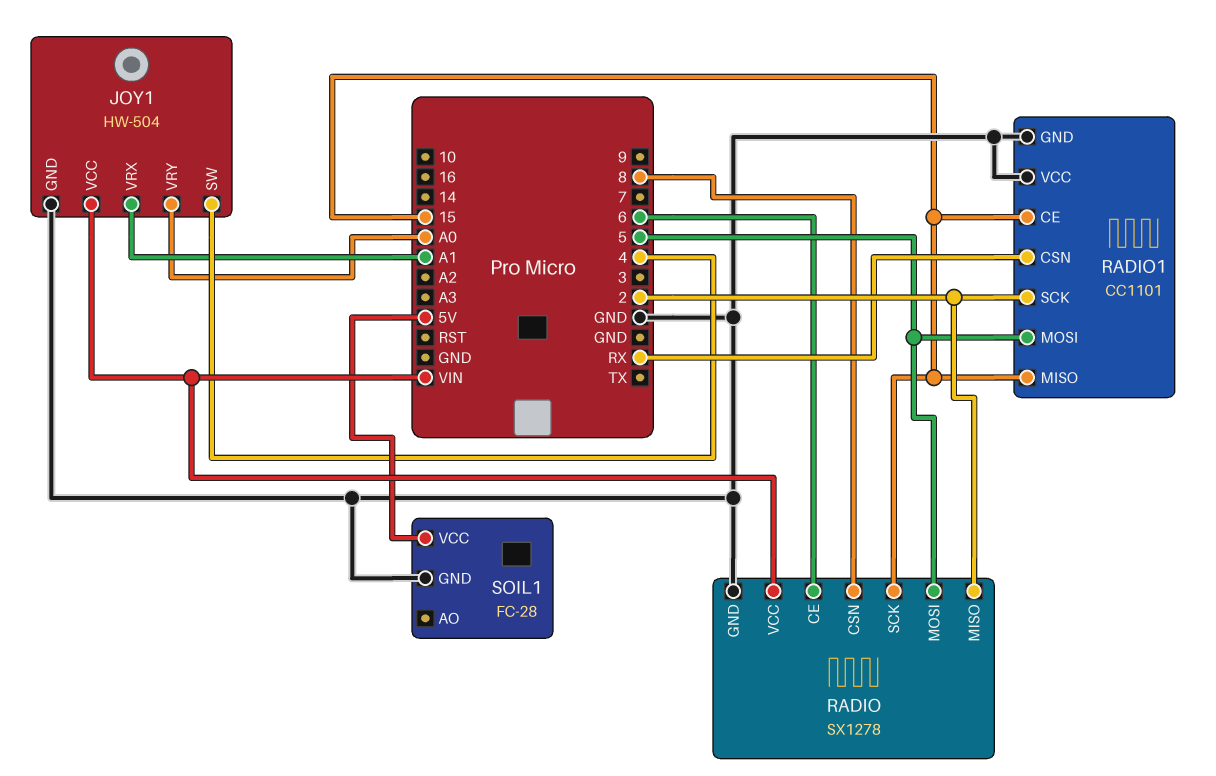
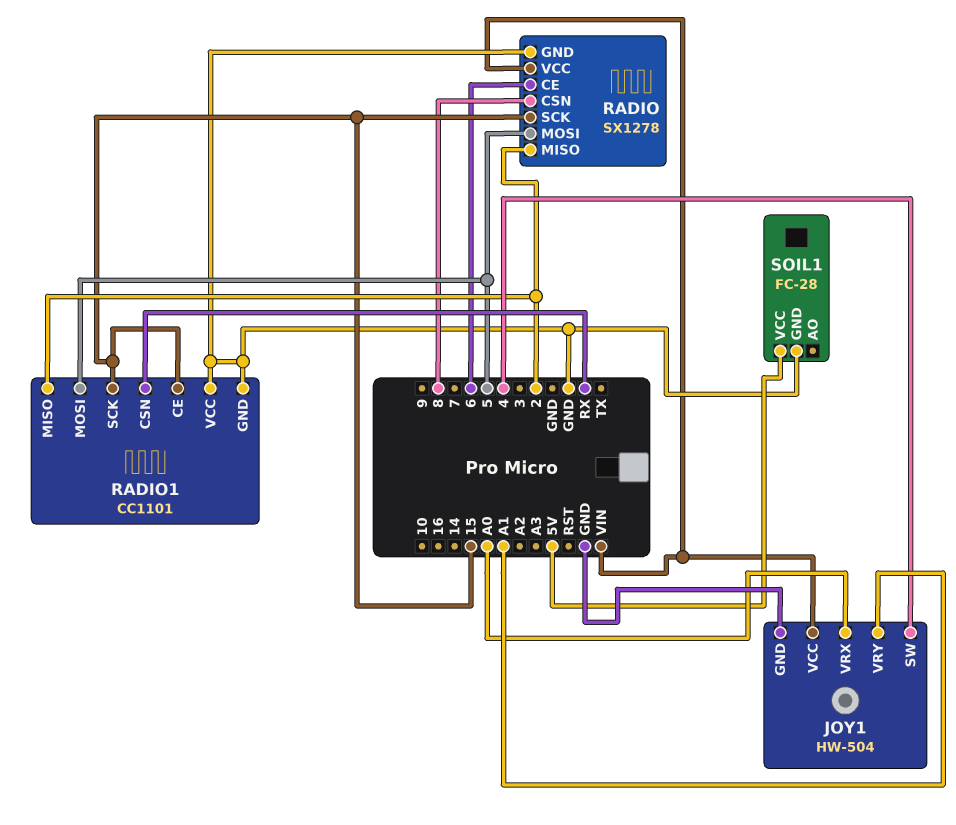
JOY1 pin VRX: A1 -> A0
JOY1 pin VRY: A0 -> A1
RADIO1 pin MISO: 15 -> 2
RADIO1 pin SCK: 2 -> 15

